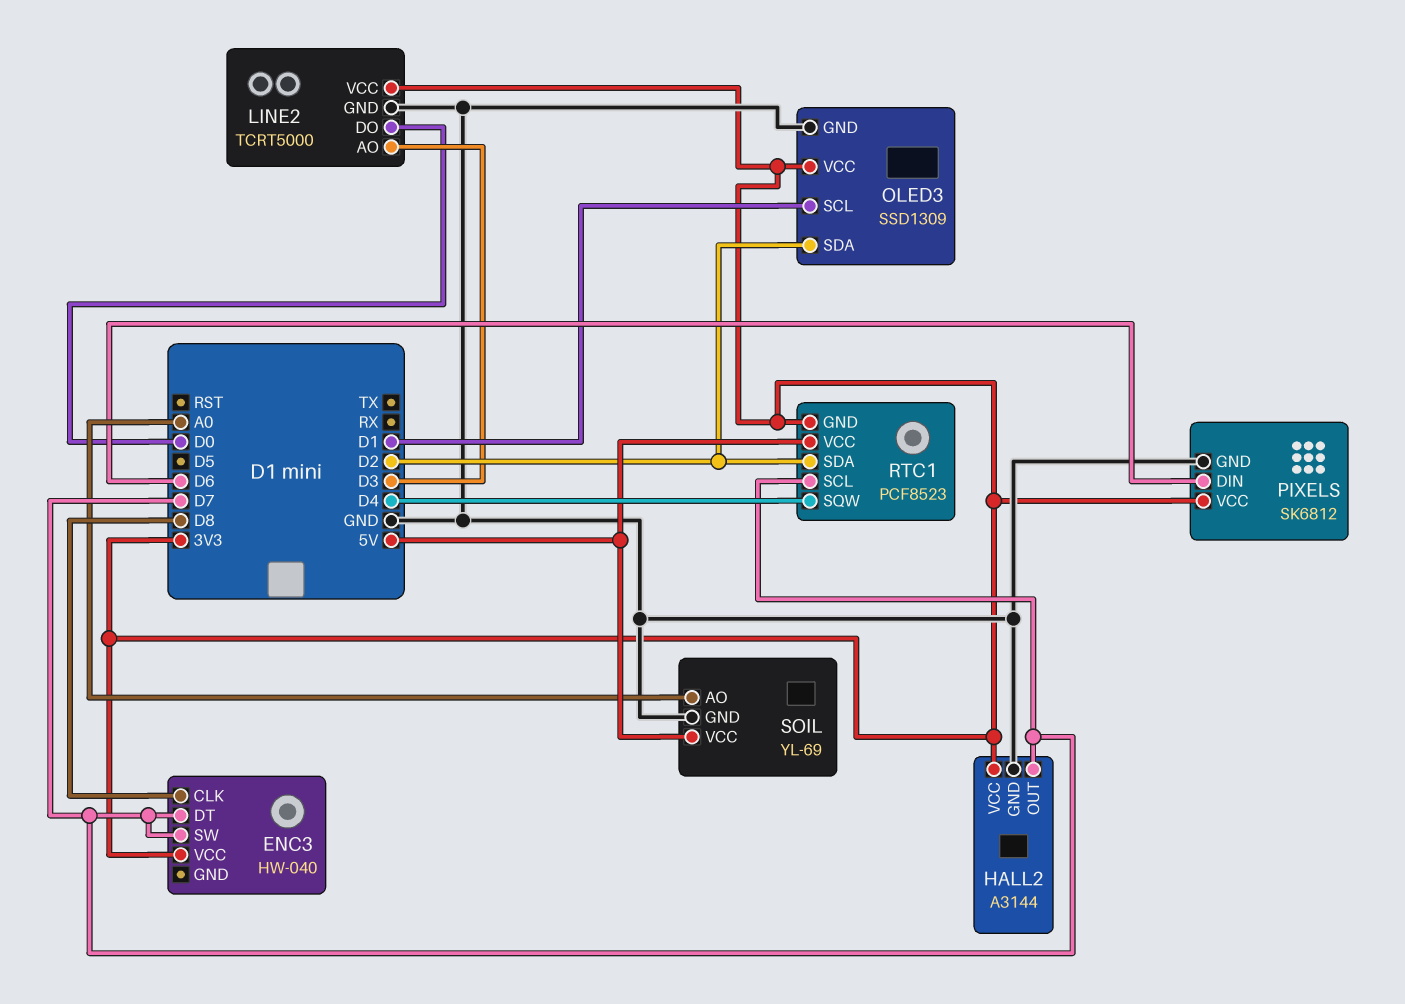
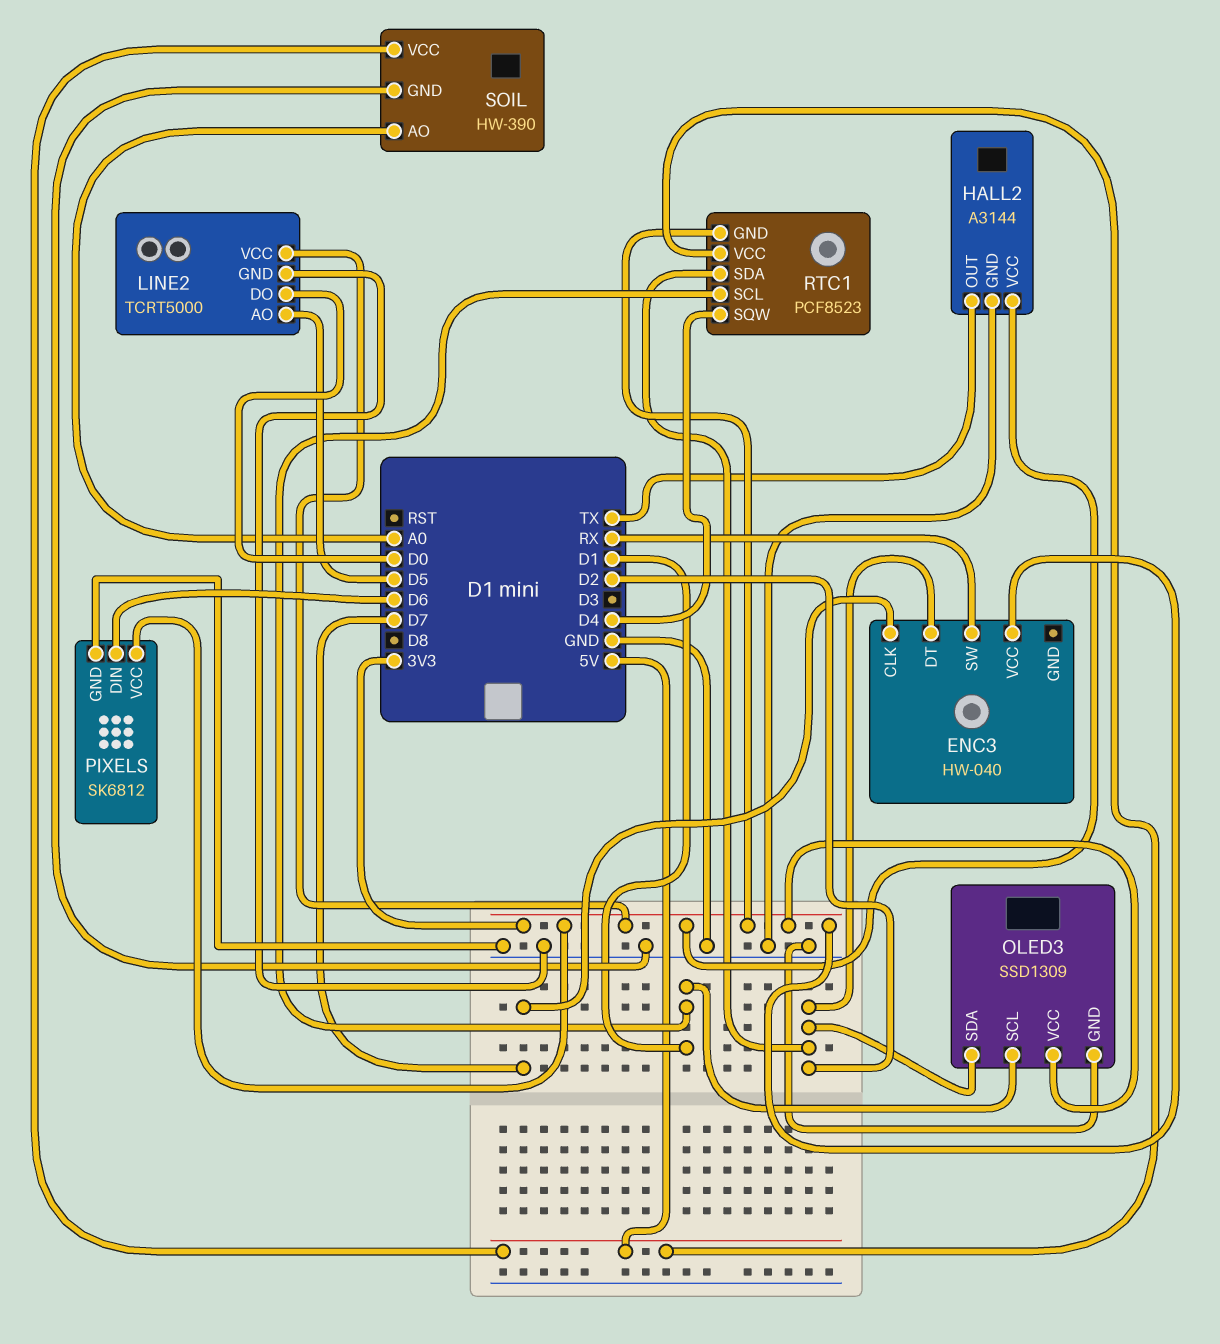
ENC3 pin CLK: D8 -> D7
ENC3 pin DT: D7 -> D2
ENC3 pin SW: D7 -> RX
HALL2 pin OUT: D7 -> TX
LINE2 pin AO: D3 -> D5
RTC1 pin SCL: D7 -> D1
SOIL: YL-69 -> HW-390

